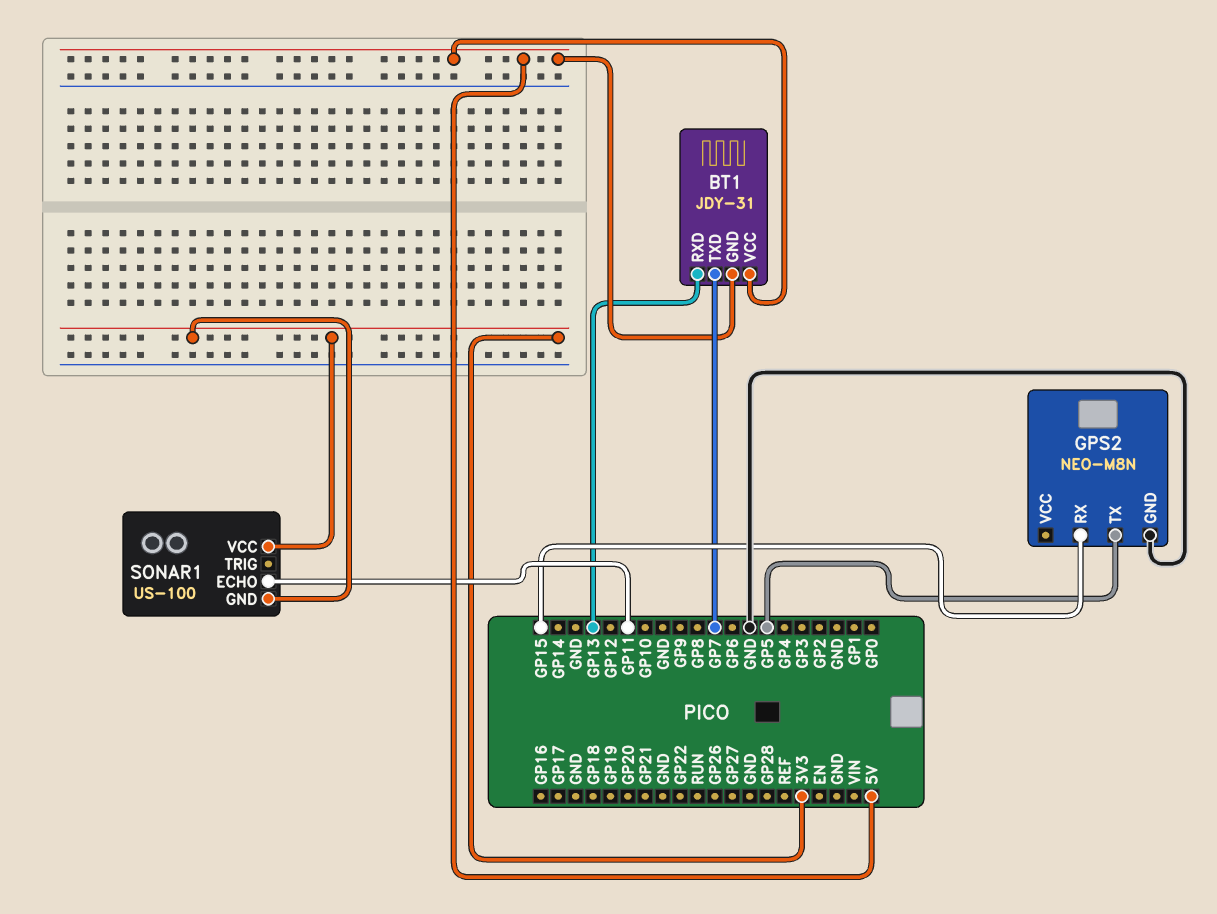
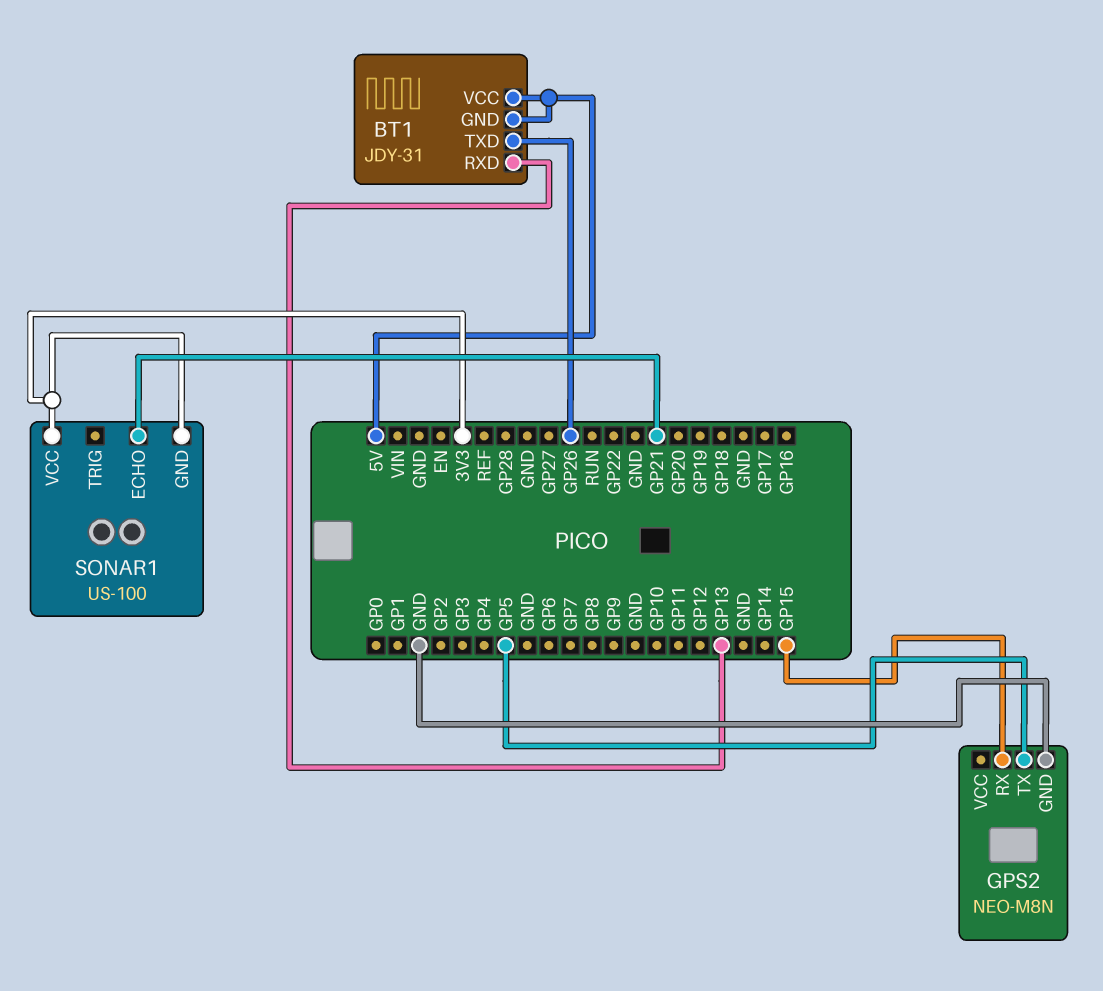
BT1 pin TXD: GP7 -> GP26
SONAR1 pin ECHO: GP11 -> GP21

